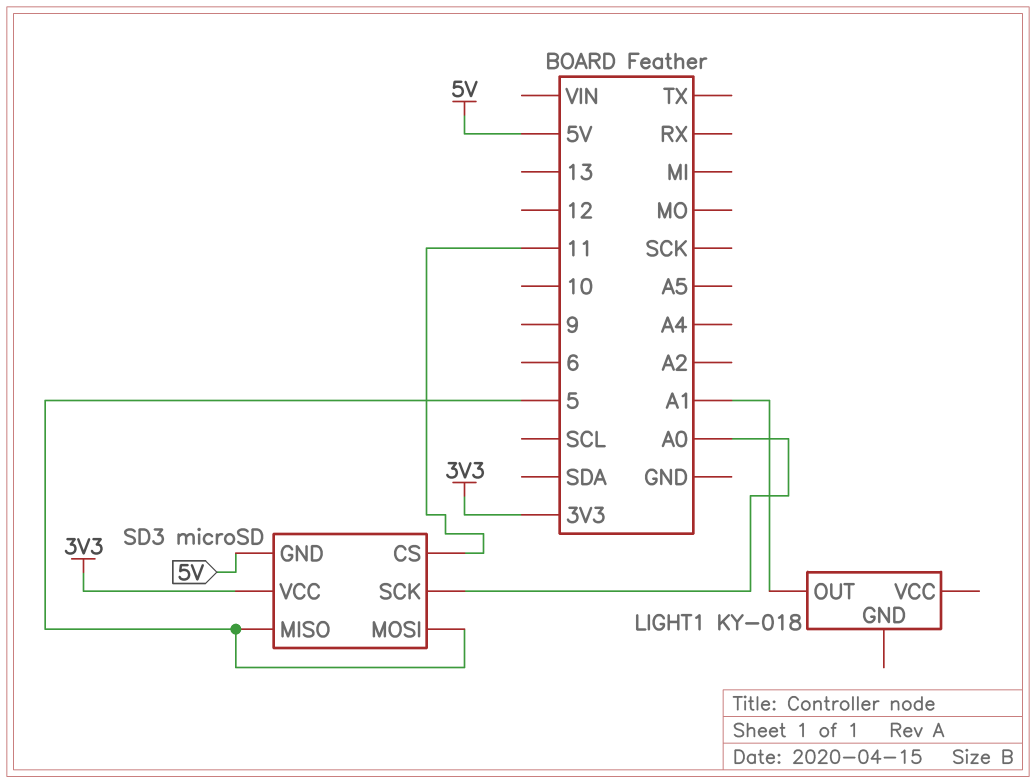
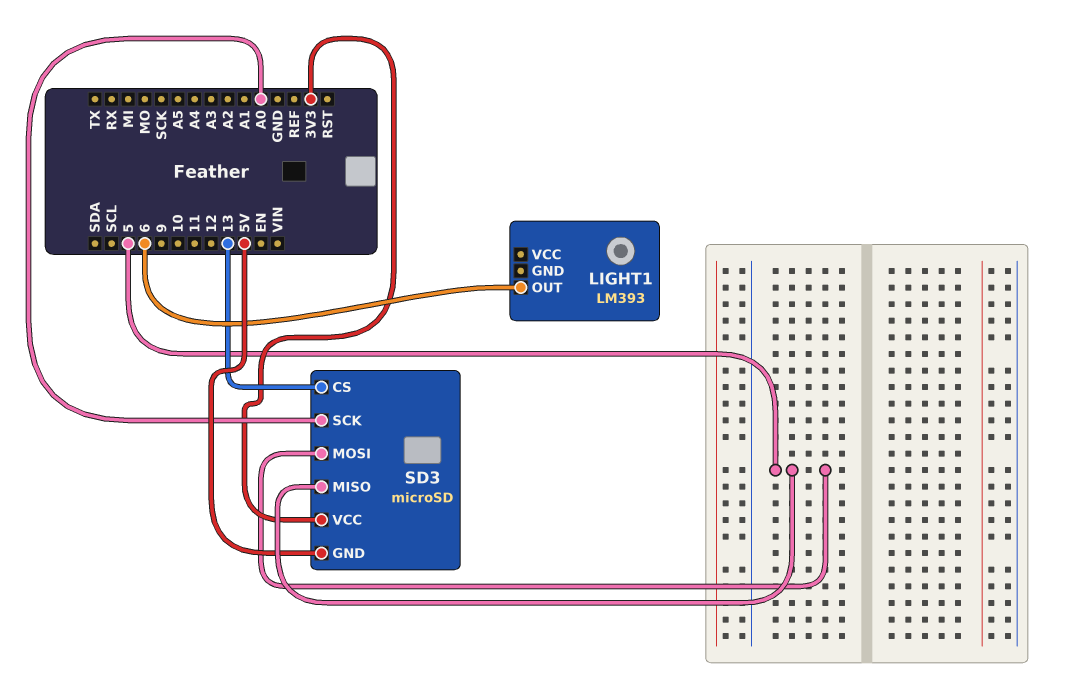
LIGHT1: KY-018 -> LM393
LIGHT1 pin OUT: A1 -> 6
SD3 pin CS: 11 -> 13

